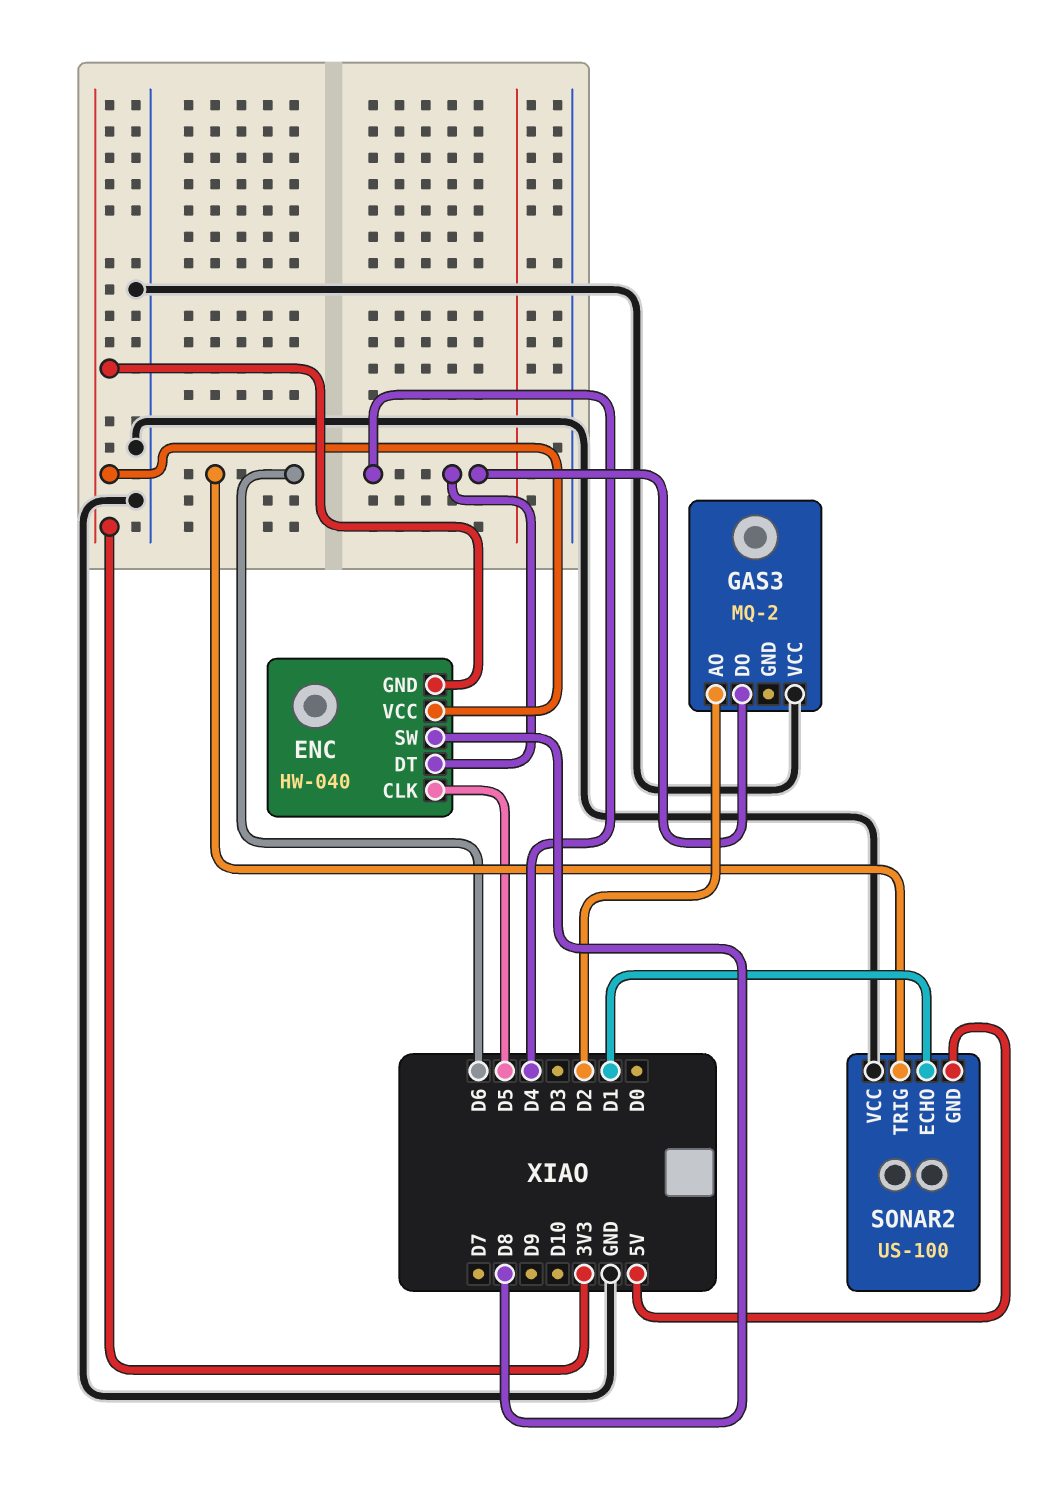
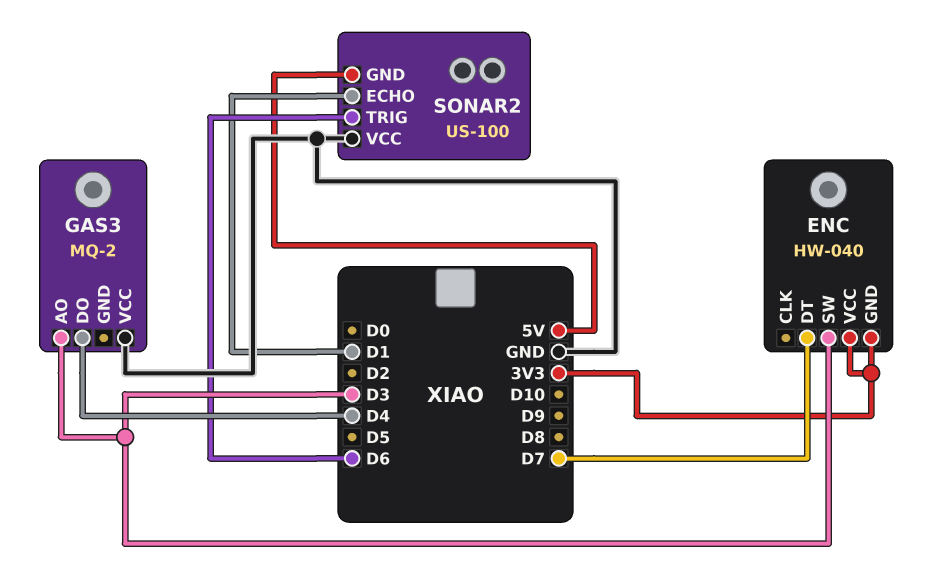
ENC pin CLK: D5 -> none
ENC pin DT: D4 -> D7
ENC pin SW: D8 -> D3
GAS3 pin AO: D2 -> D3

